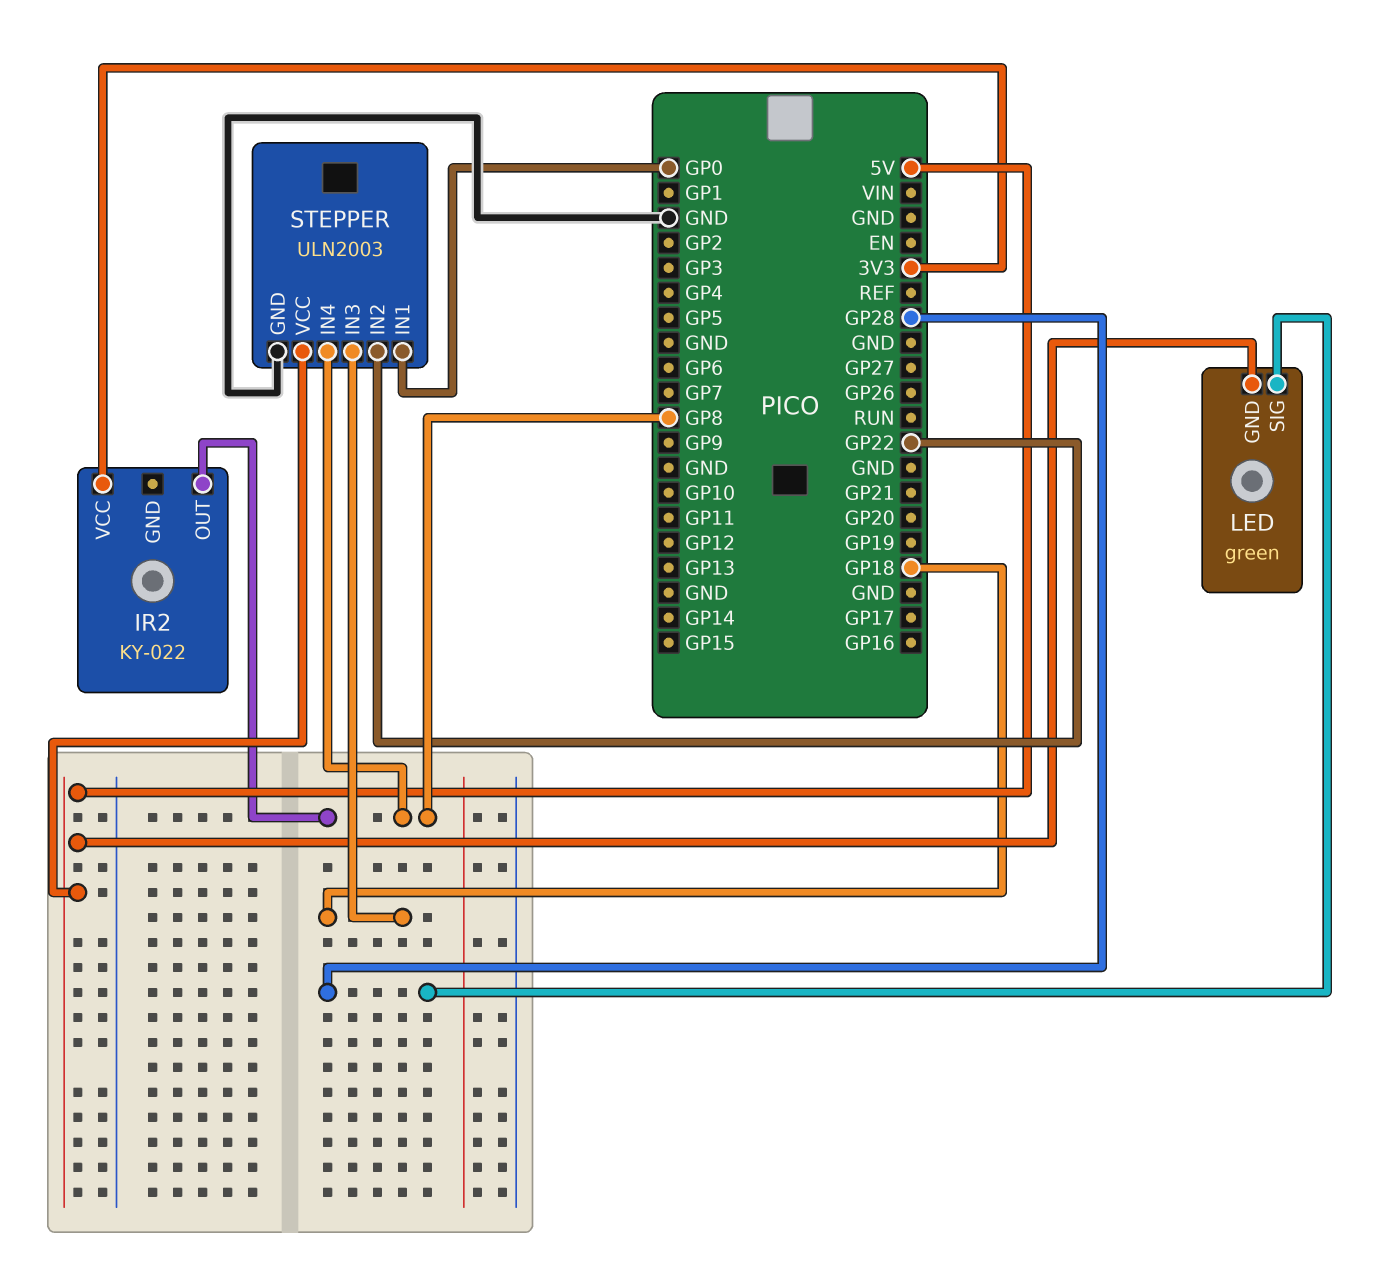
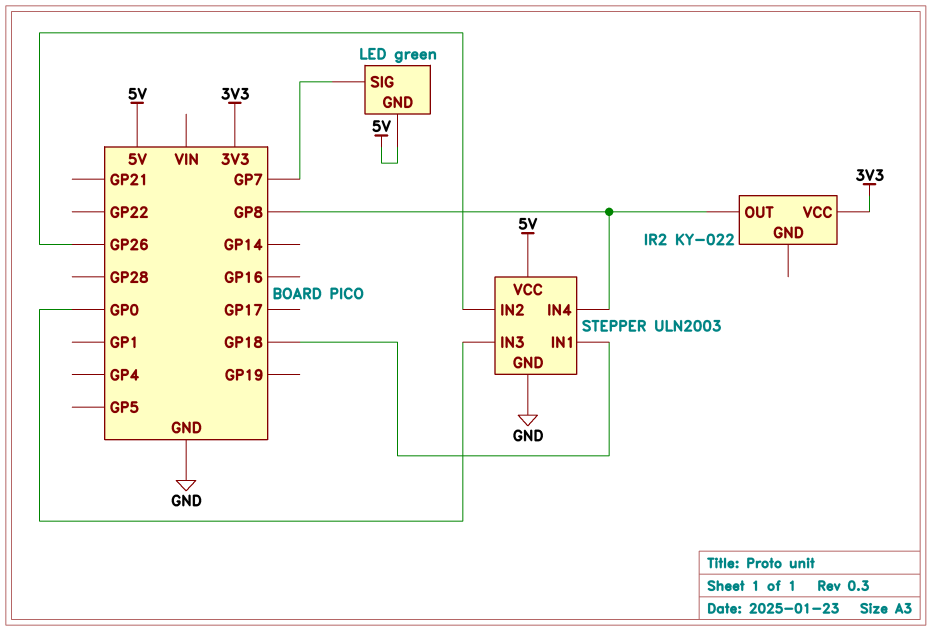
LED pin SIG: GP28 -> GP7
STEPPER pin IN1: GP0 -> GP18
STEPPER pin IN2: GP22 -> GP26
STEPPER pin IN3: GP18 -> GP0

